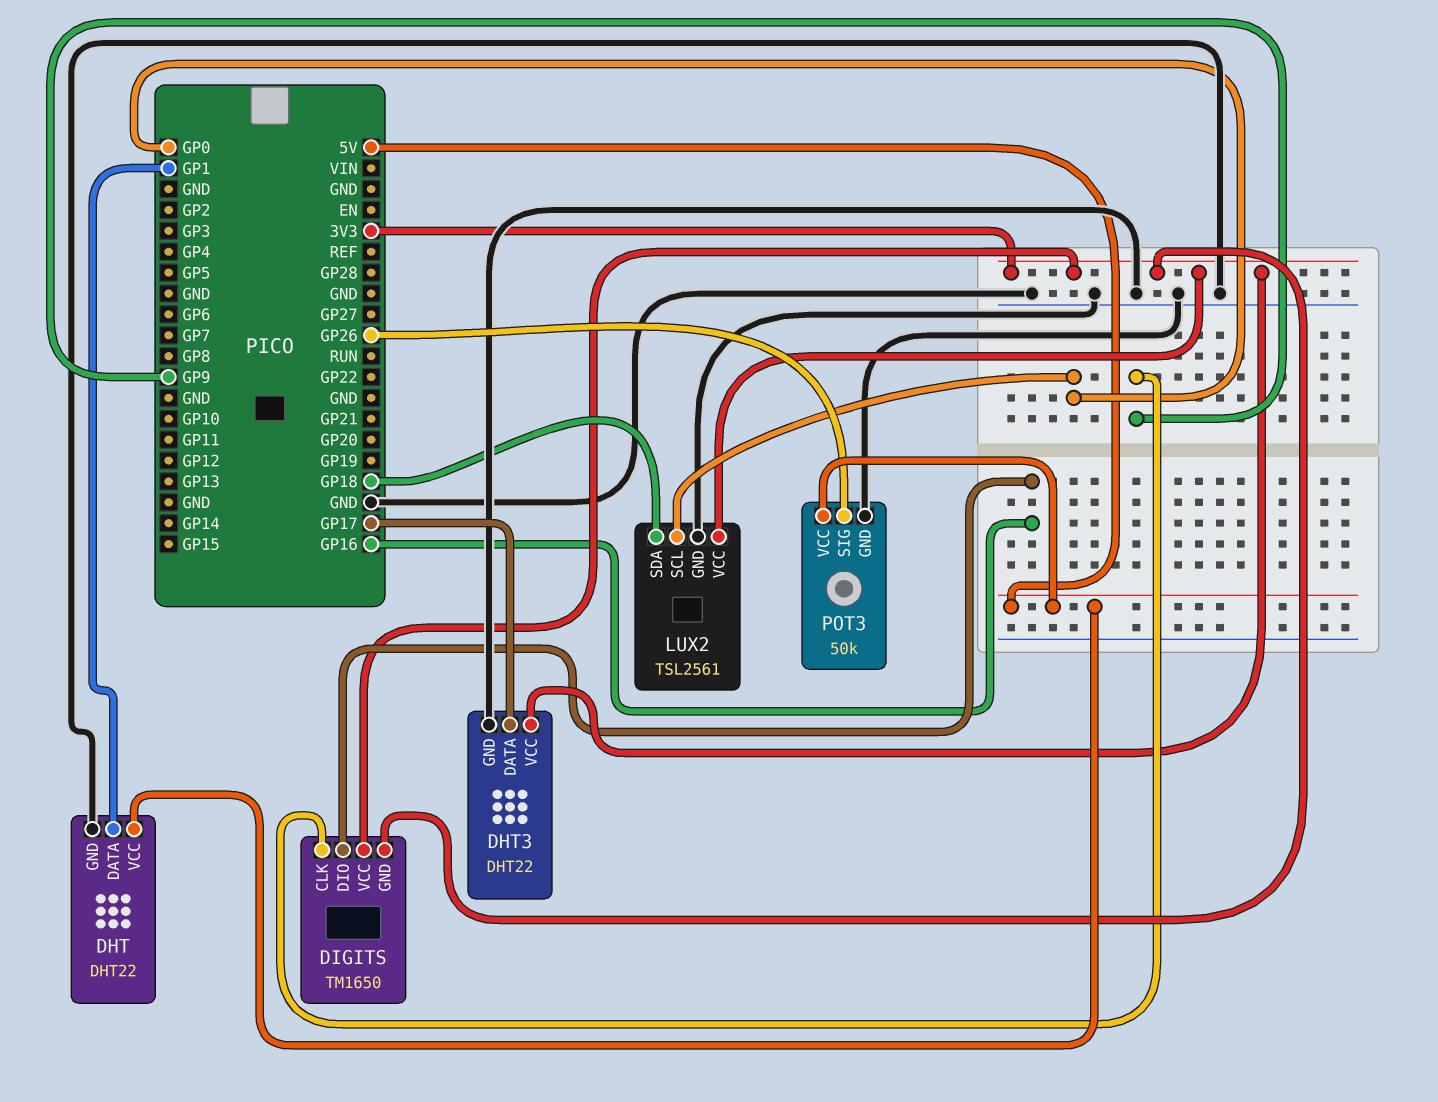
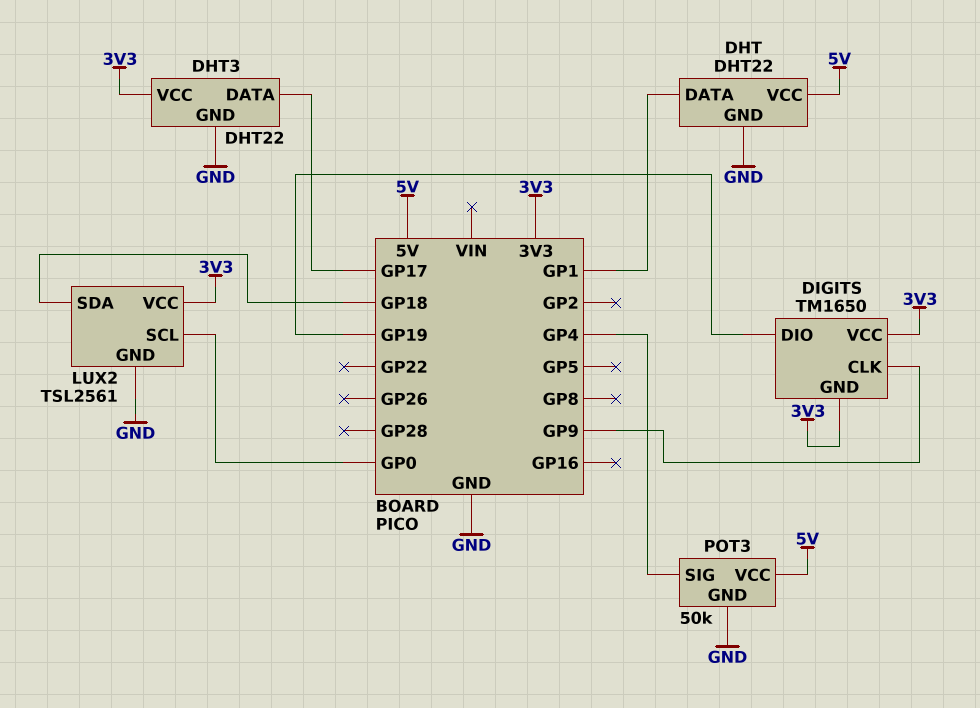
DIGITS pin DIO: GP16 -> GP19
POT3 pin SIG: GP26 -> GP4

